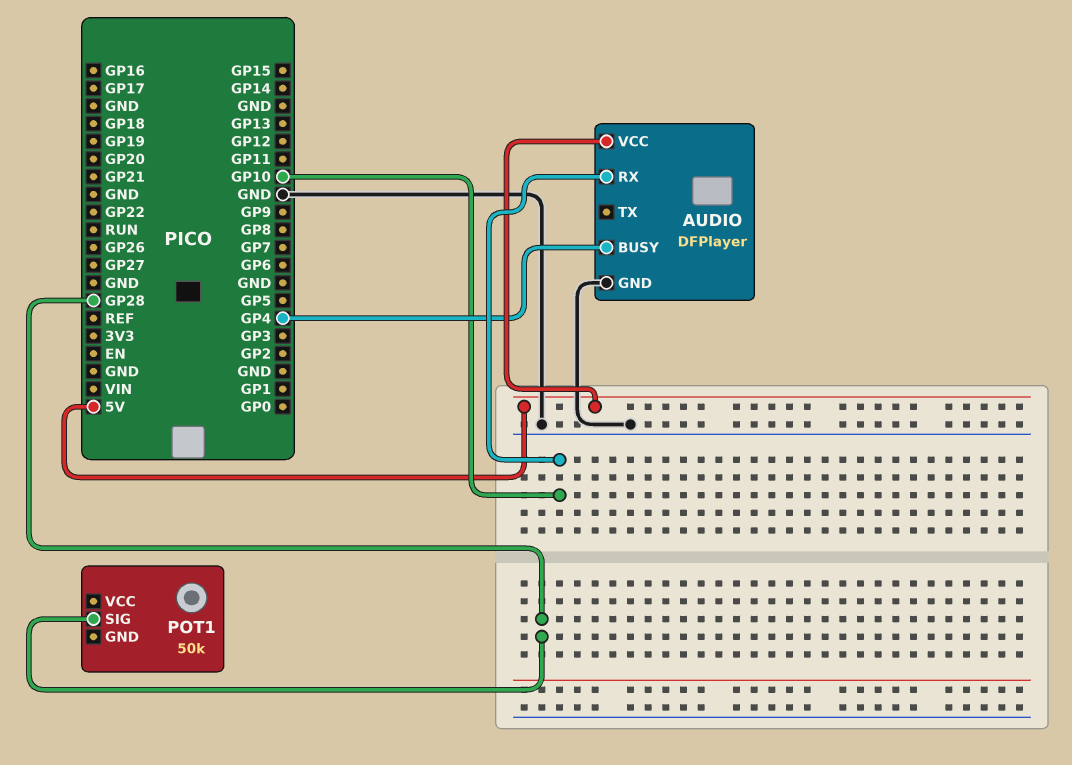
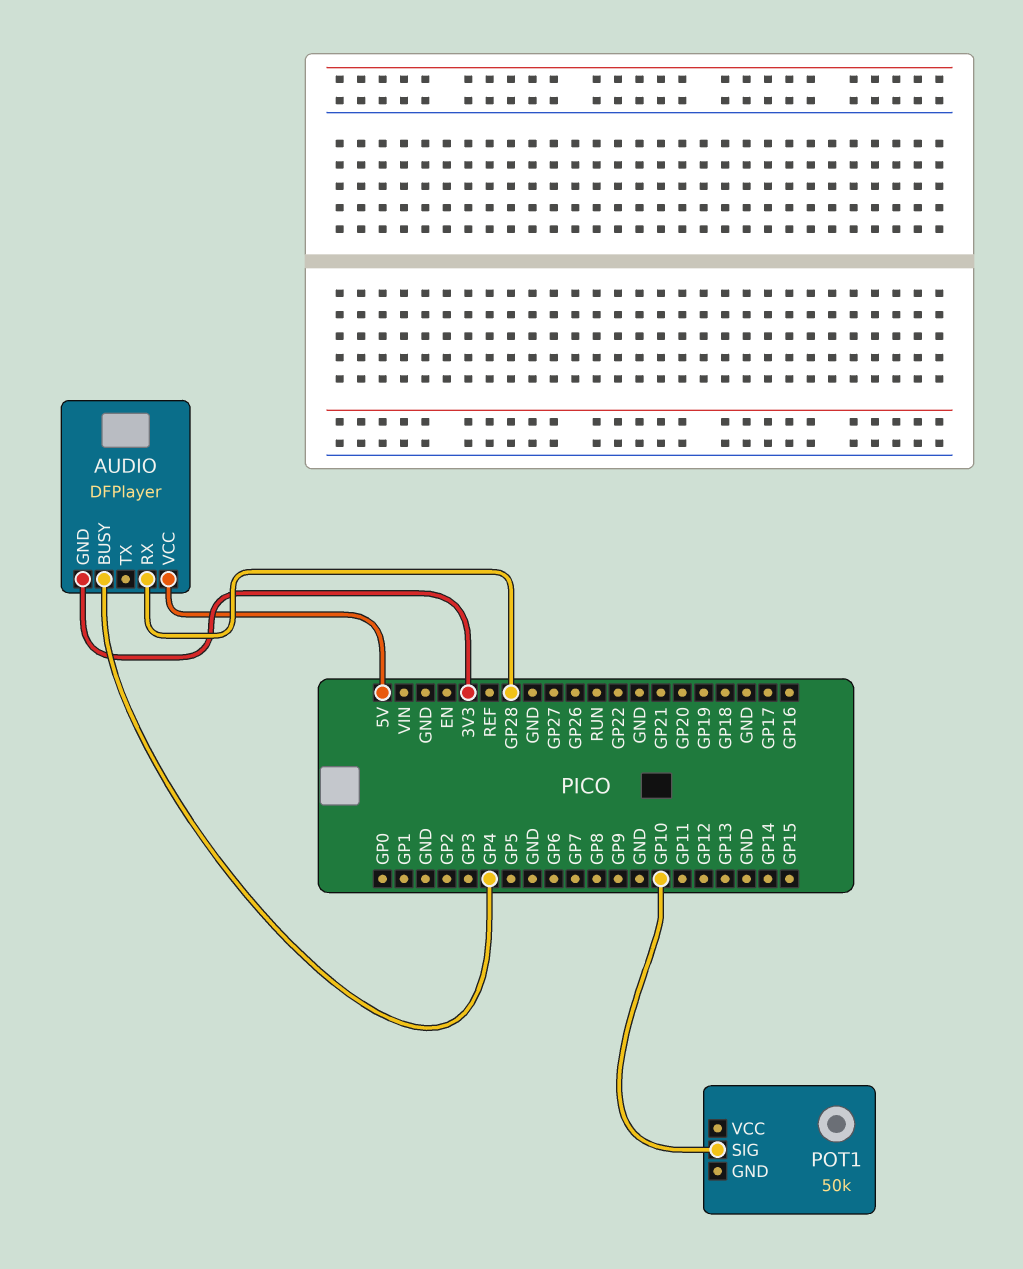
AUDIO pin GND: GND -> 3V3
AUDIO pin RX: GP10 -> GP28
POT1 pin SIG: GP28 -> GP10

